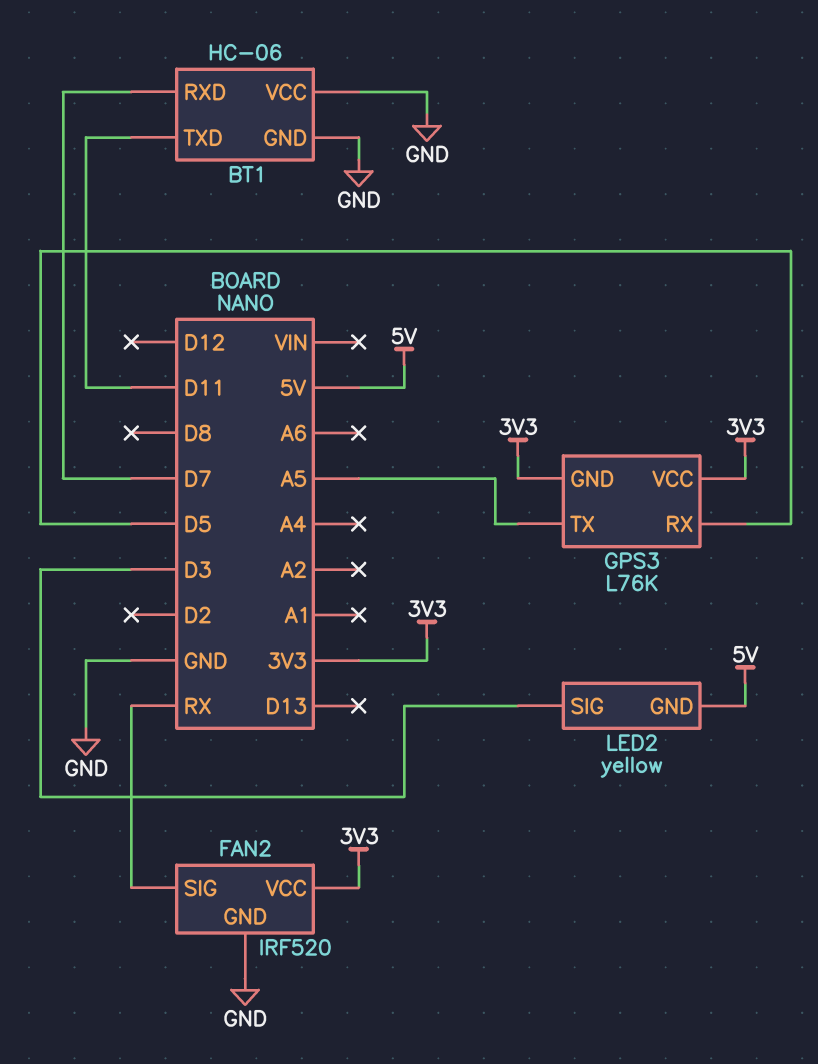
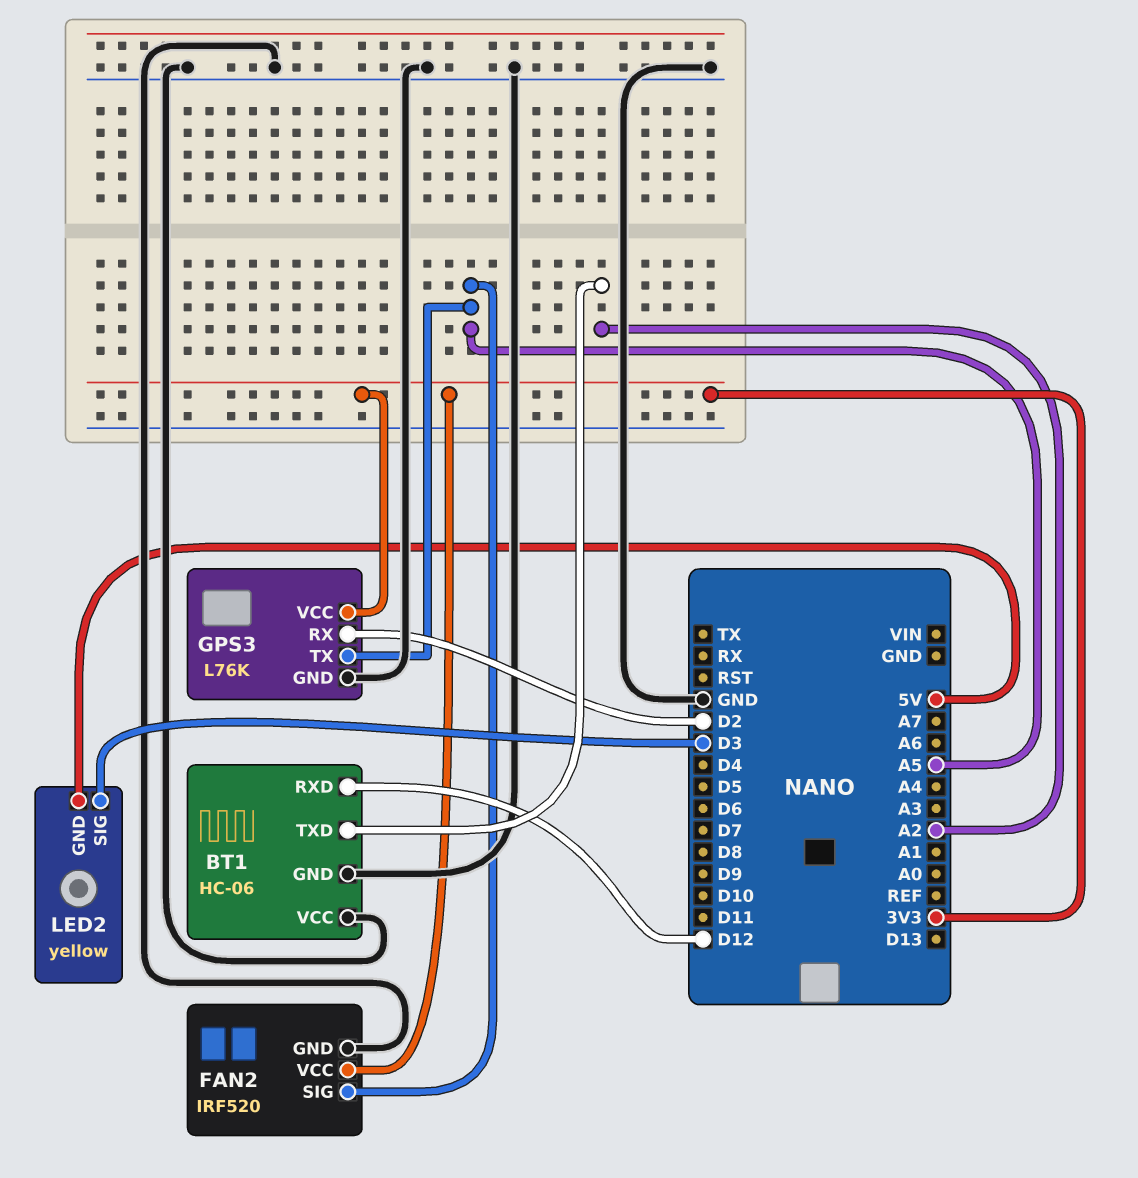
BT1 pin RXD: D7 -> D12
BT1 pin TXD: D11 -> A2
FAN2 pin SIG: RX -> A5
GPS3 pin GND: 3V3 -> GND
GPS3 pin RX: D5 -> D2

